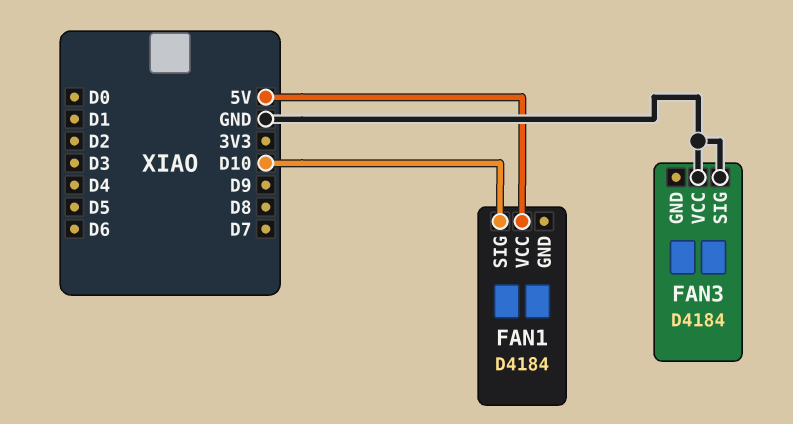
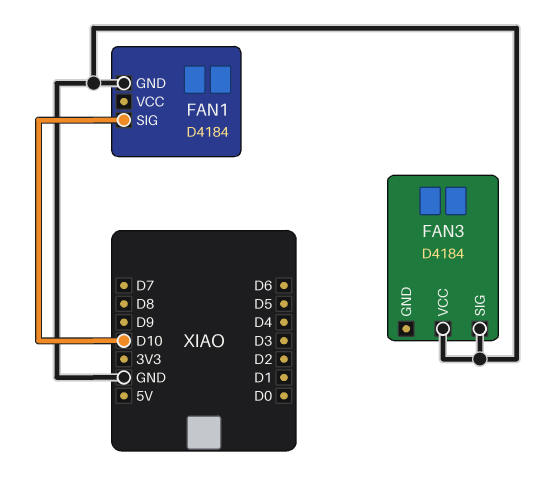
FAN1 pin GND: none -> GND
FAN1 pin VCC: 5V -> none

